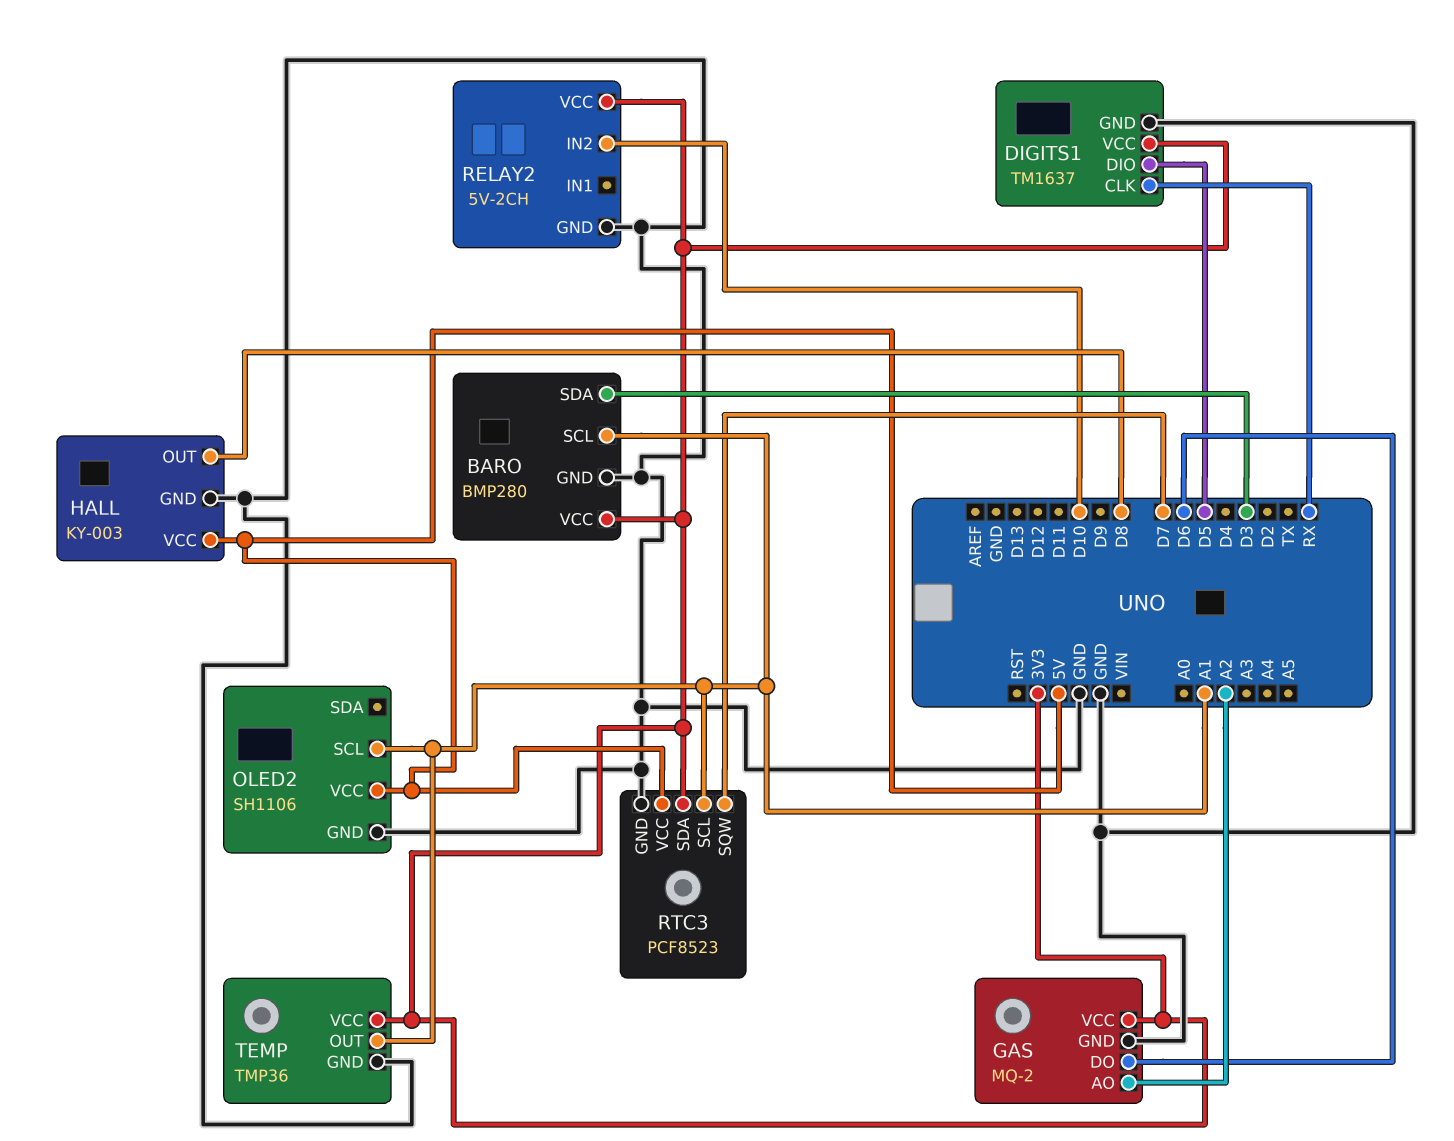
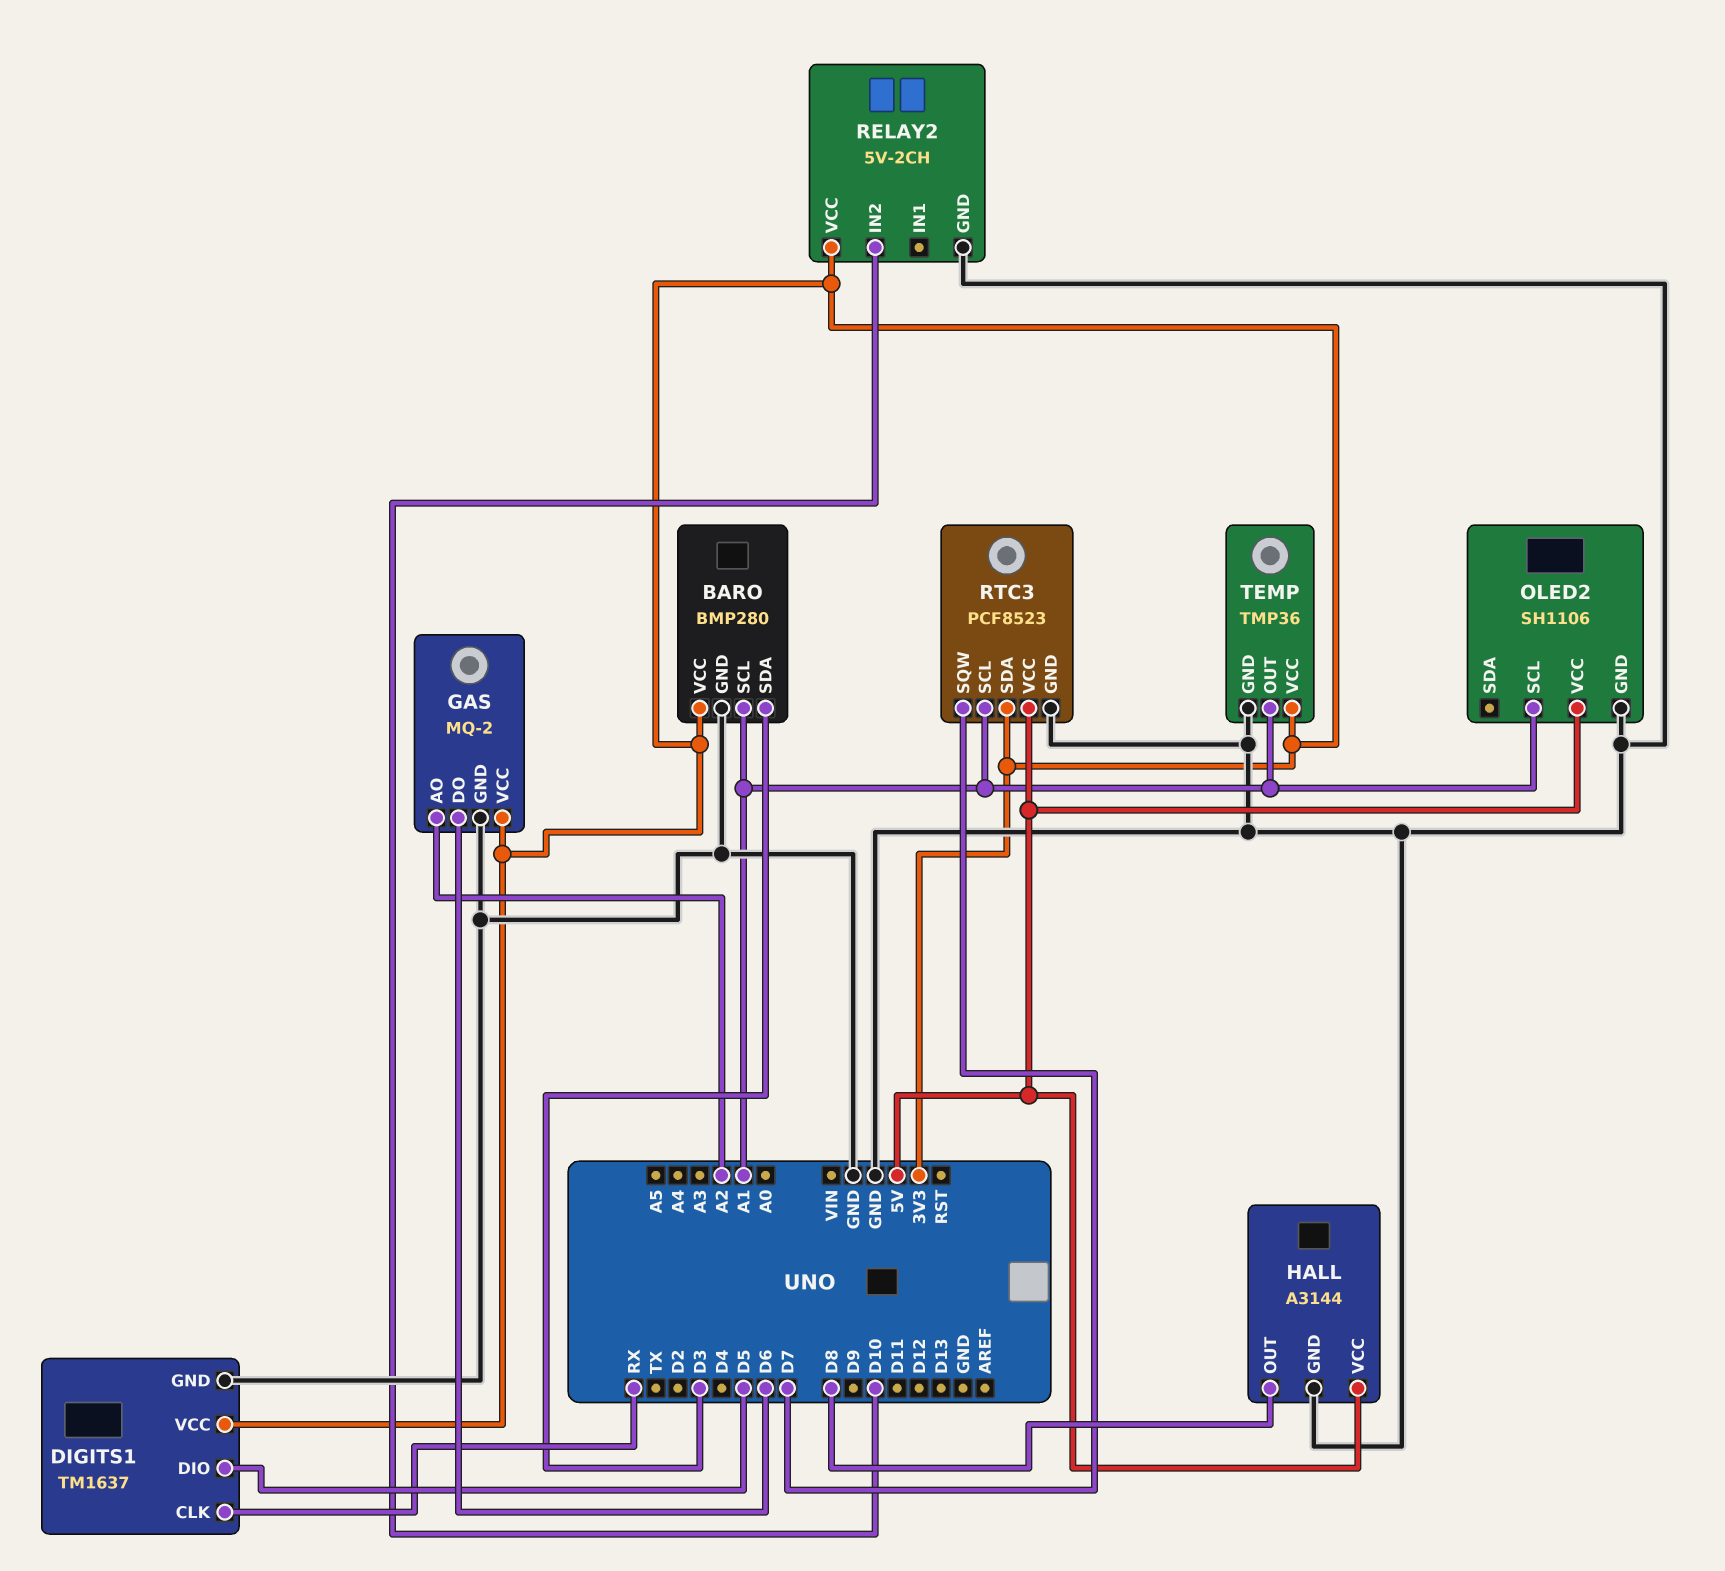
HALL: KY-003 -> A3144

